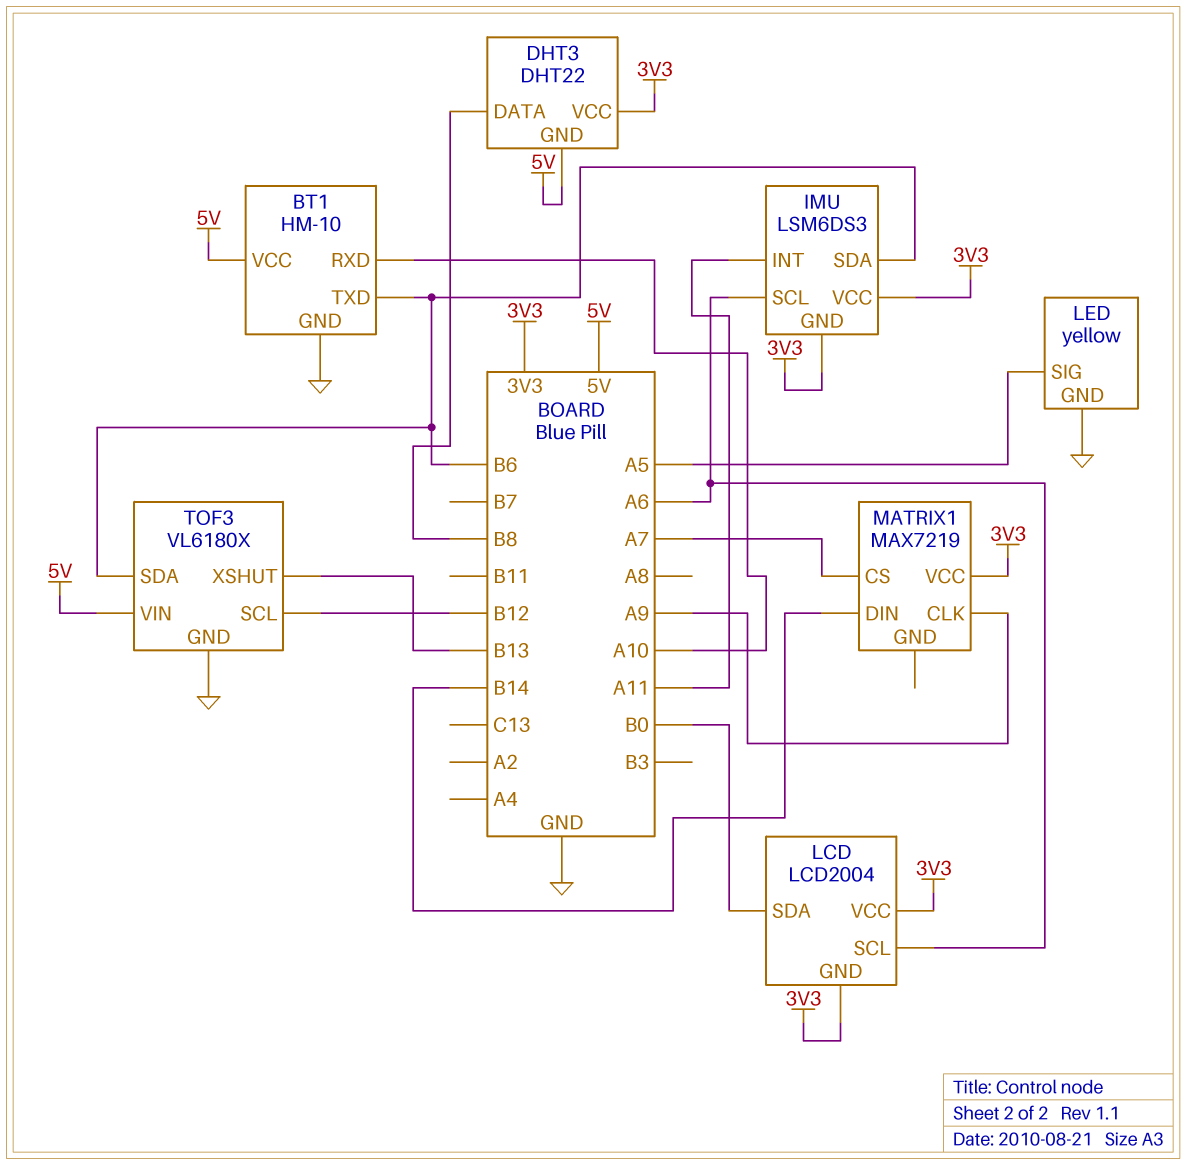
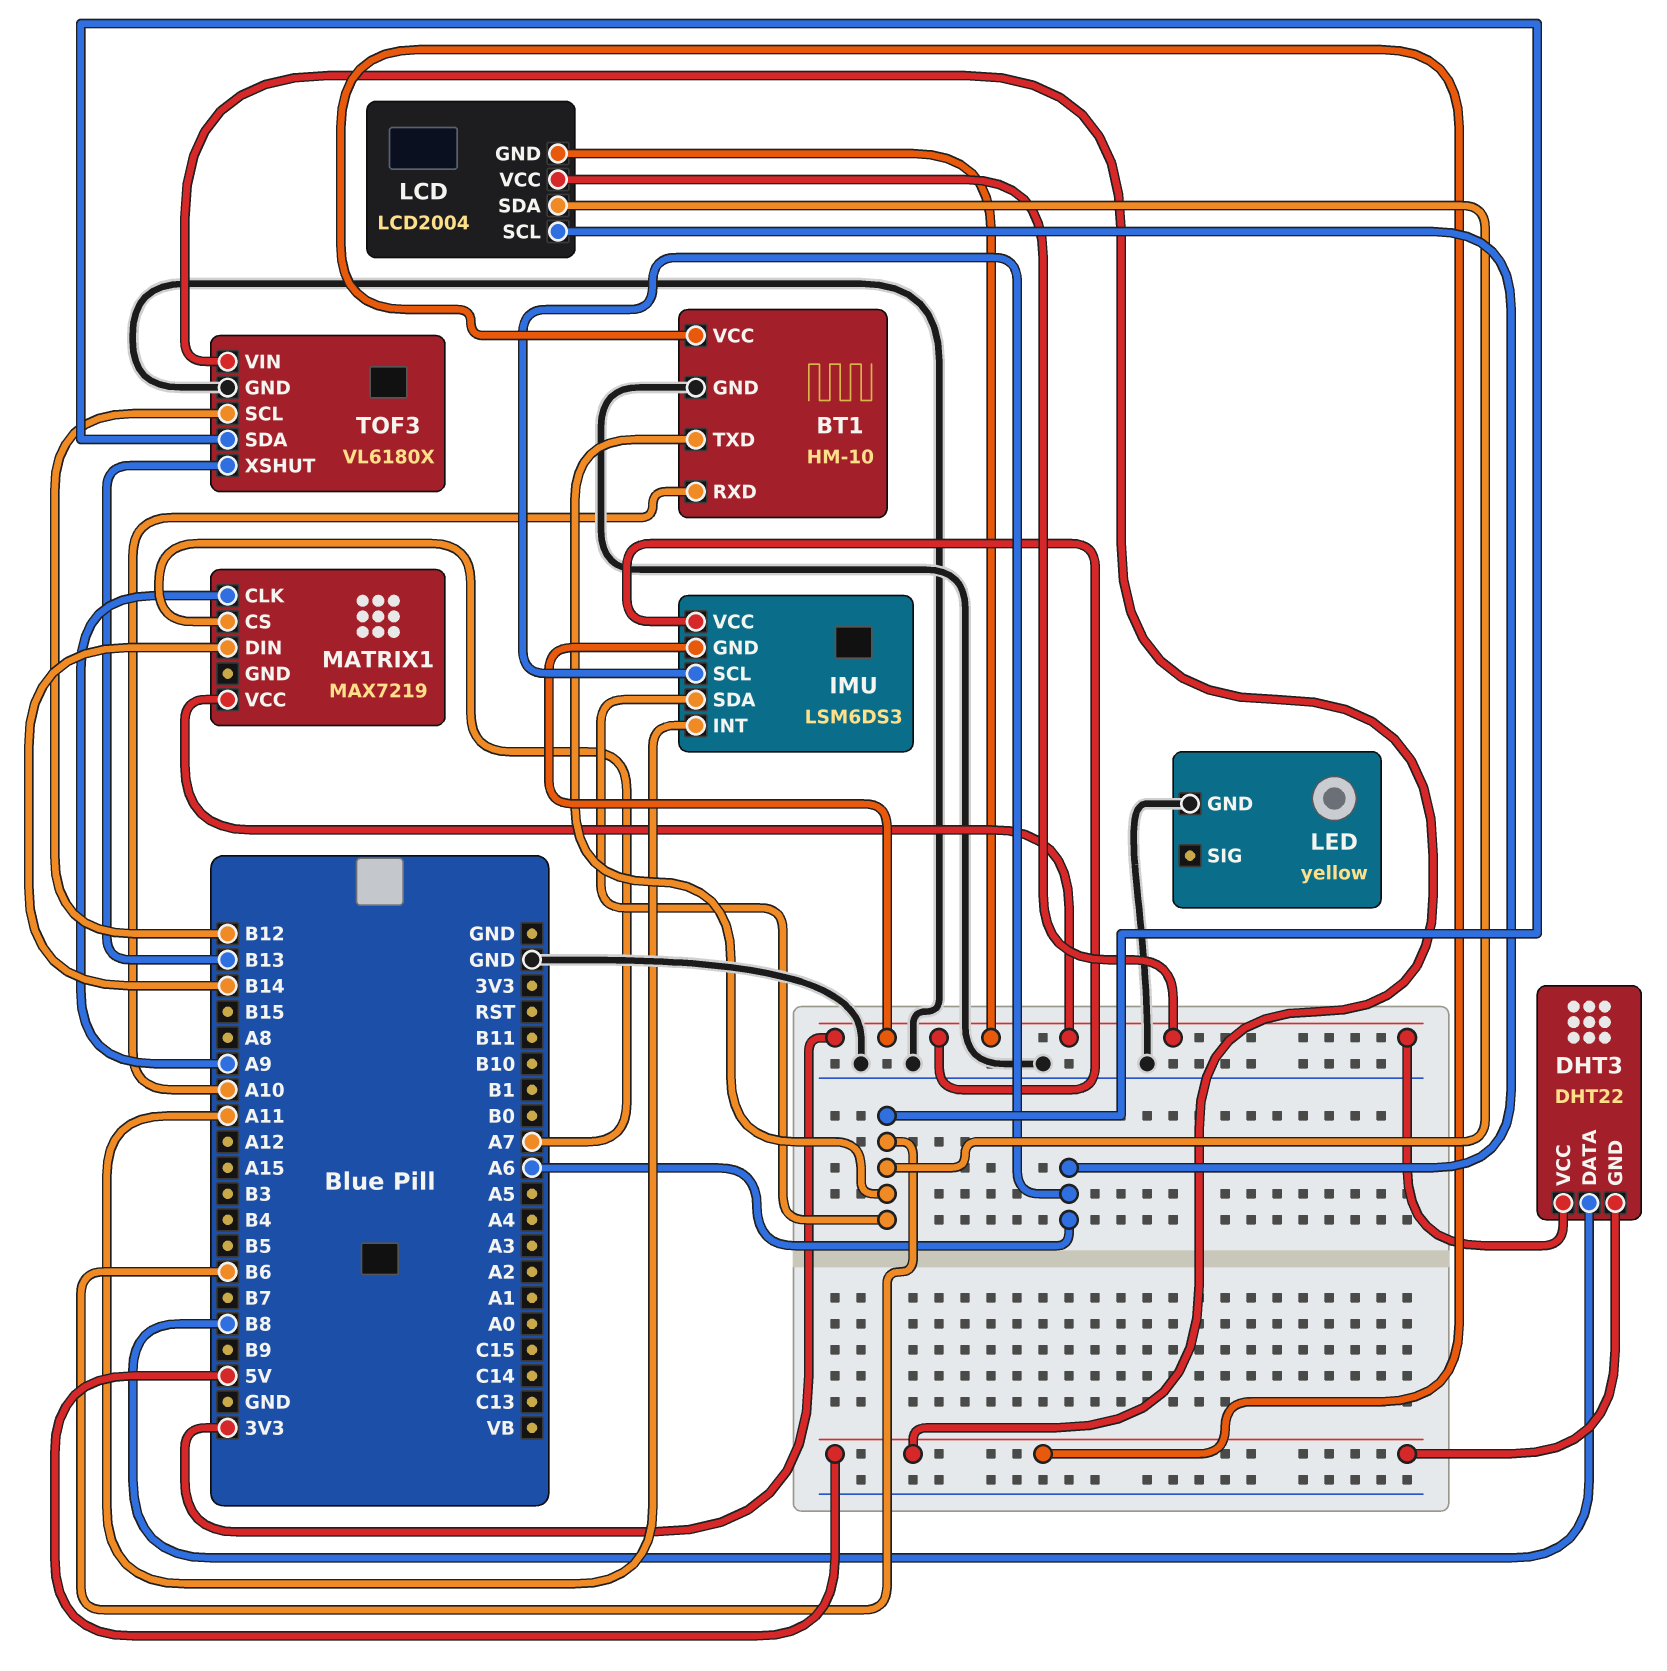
LCD pin SDA: B0 -> B6
LED pin SIG: A5 -> none

